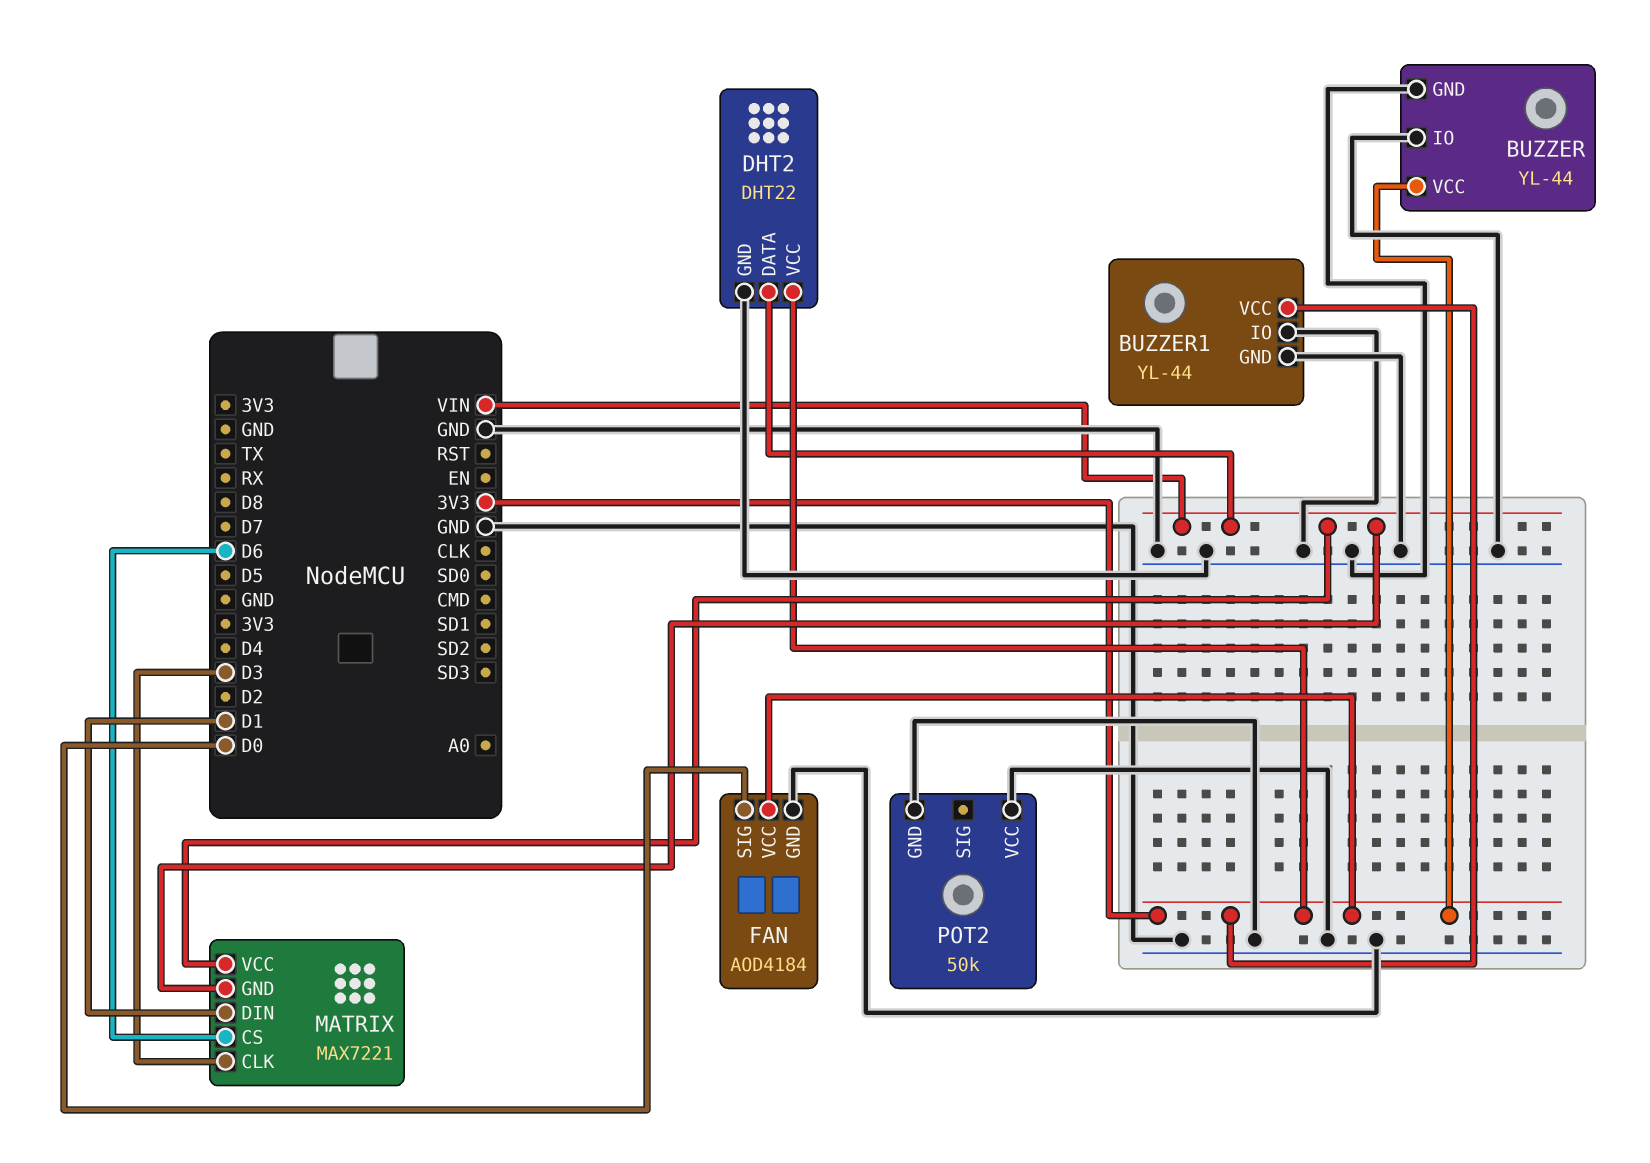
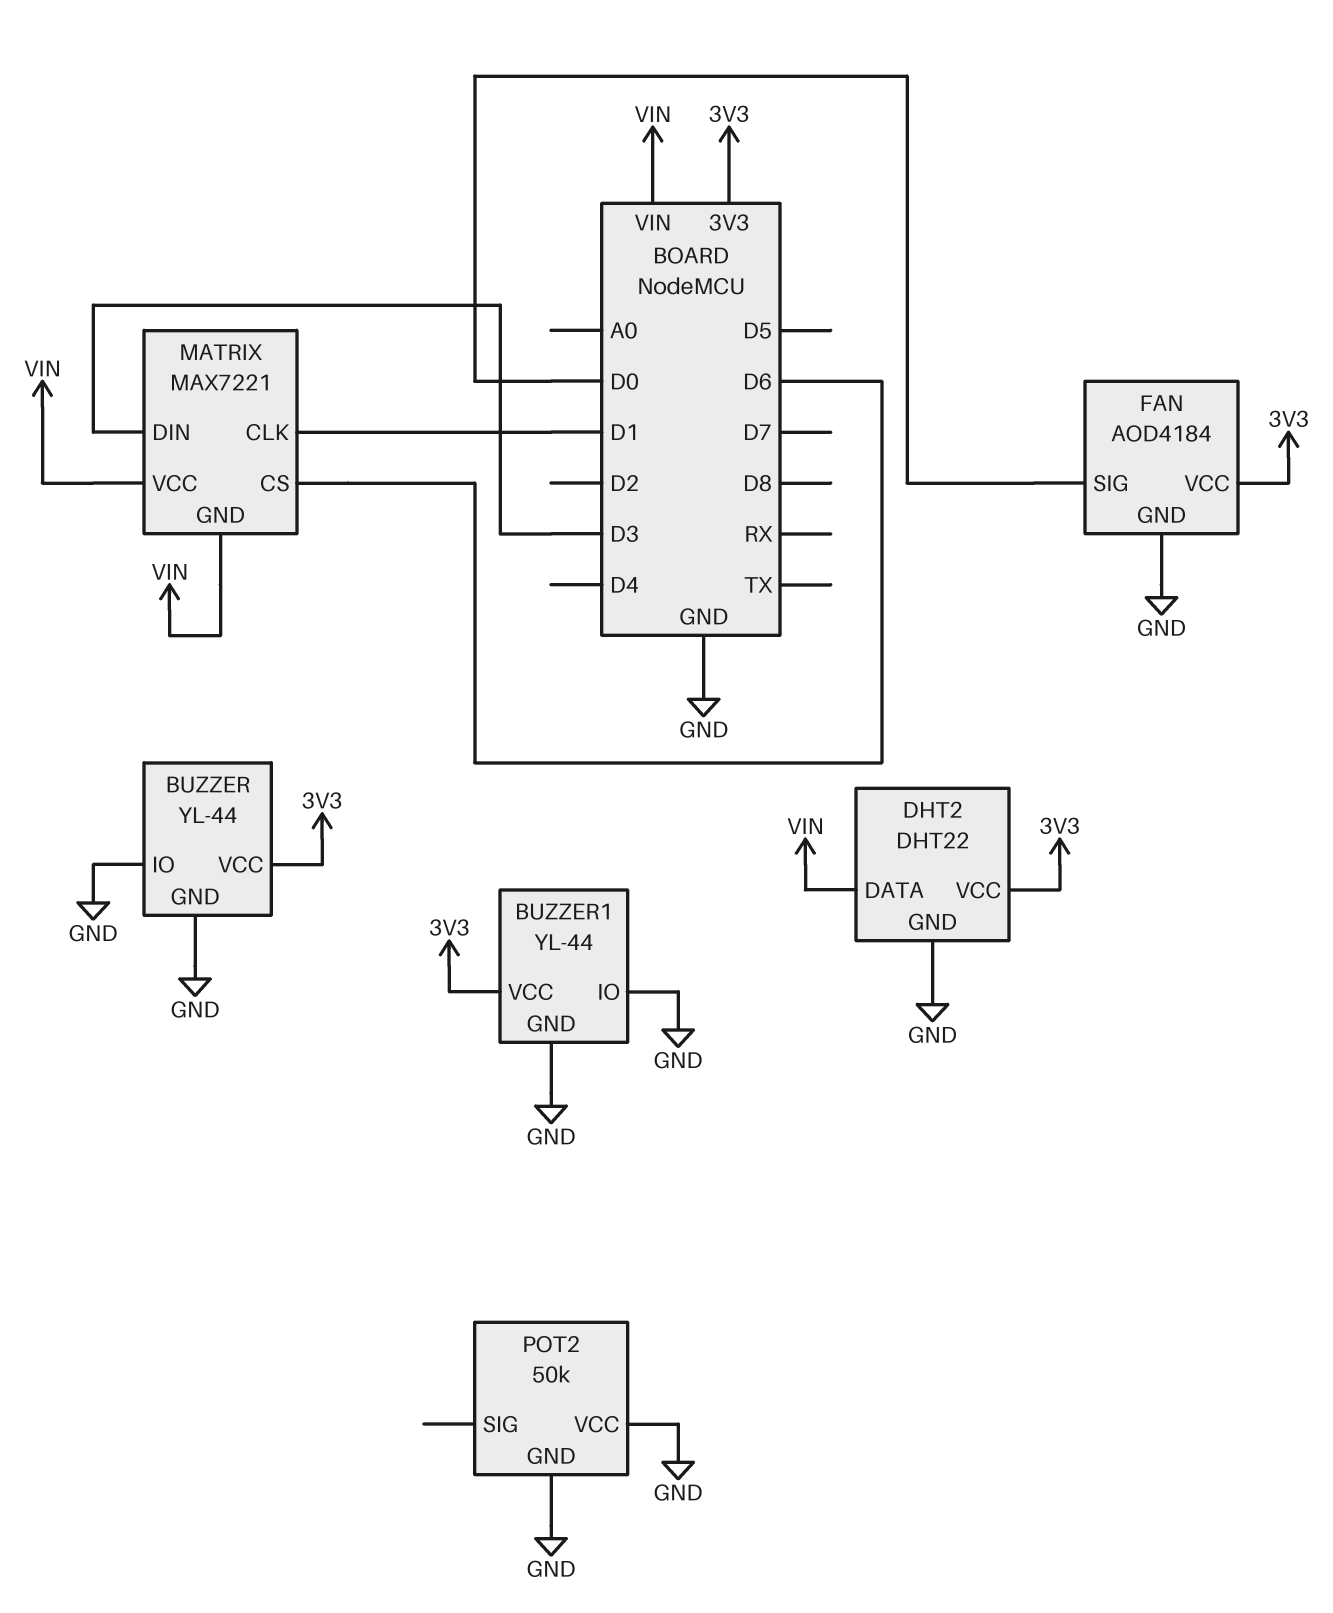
MATRIX pin CLK: D3 -> D1
MATRIX pin DIN: D1 -> D3

